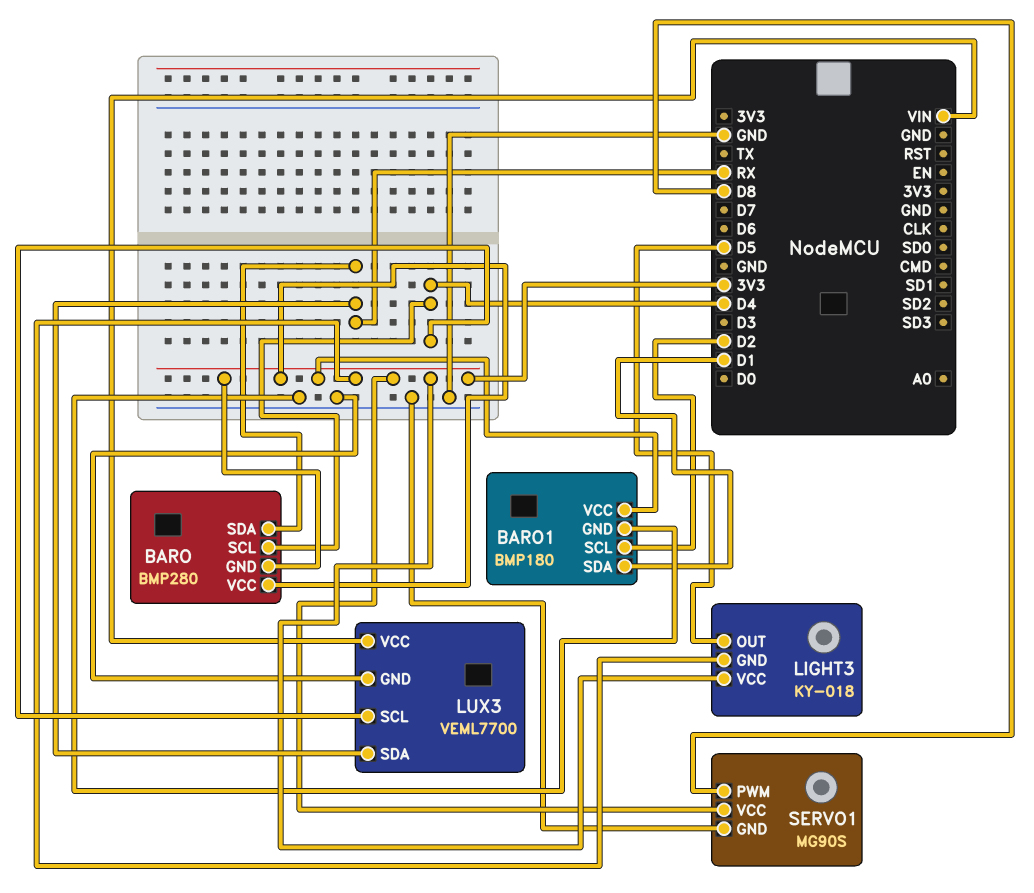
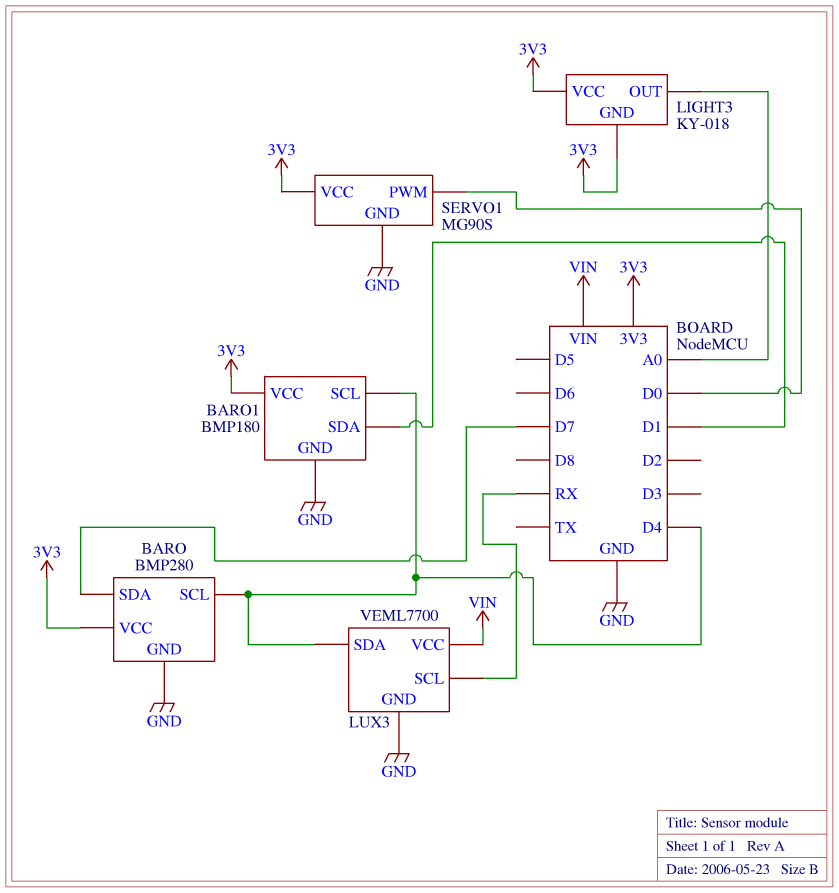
BARO pin GND: 3V3 -> GND
BARO pin SDA: RX -> D7
BARO1 pin SCL: D2 -> D4
LIGHT3 pin OUT: D5 -> A0
LUX3 pin SCL: D4 -> RX
LUX3 pin SDA: RX -> D4
SERVO1 pin PWM: D8 -> D0

